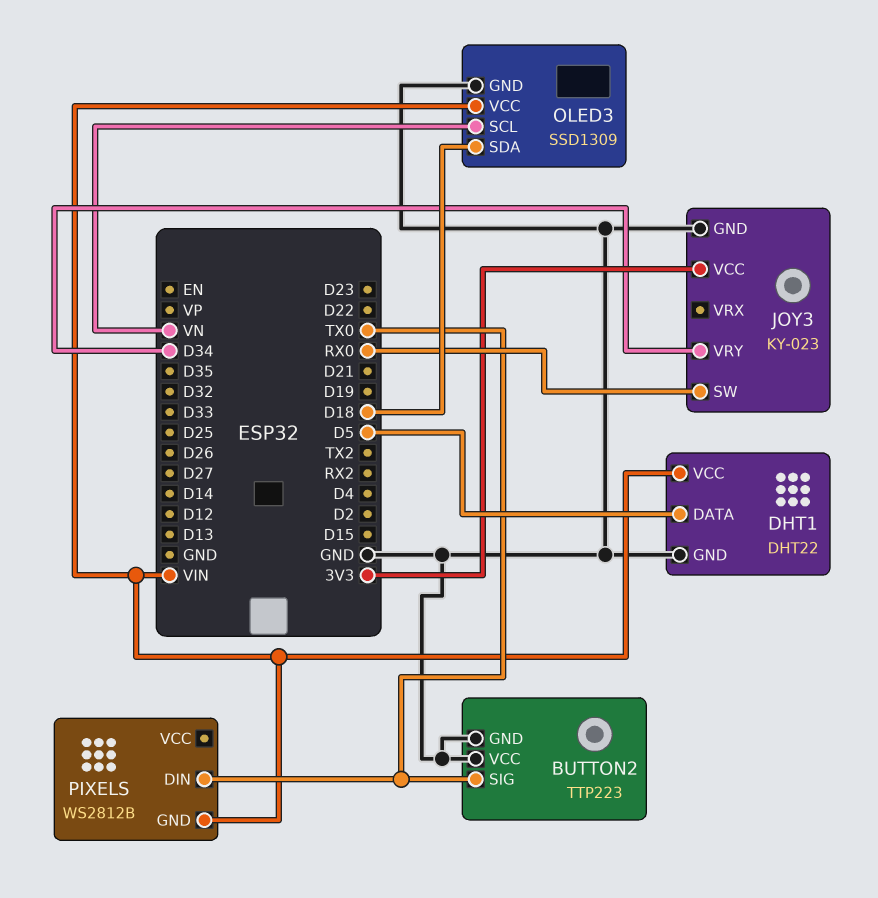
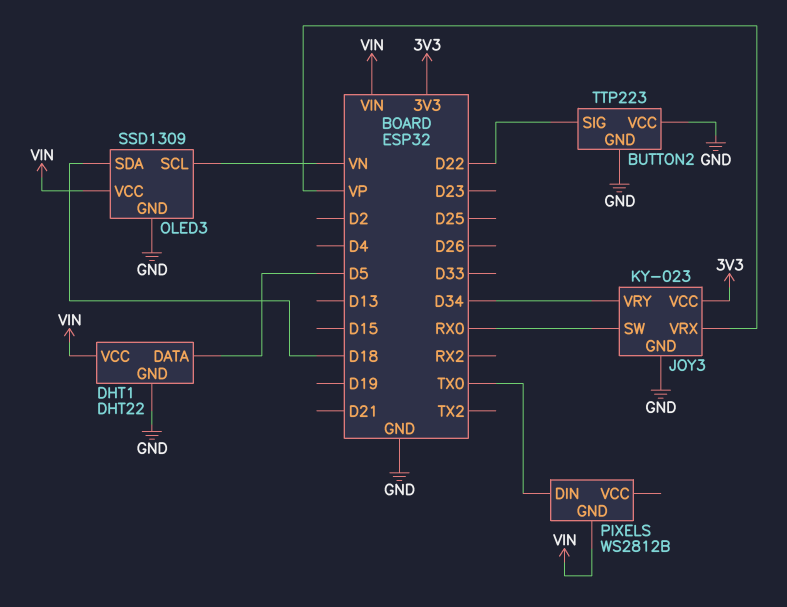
BUTTON2 pin SIG: TX0 -> D22
JOY3 pin VRX: none -> VP

